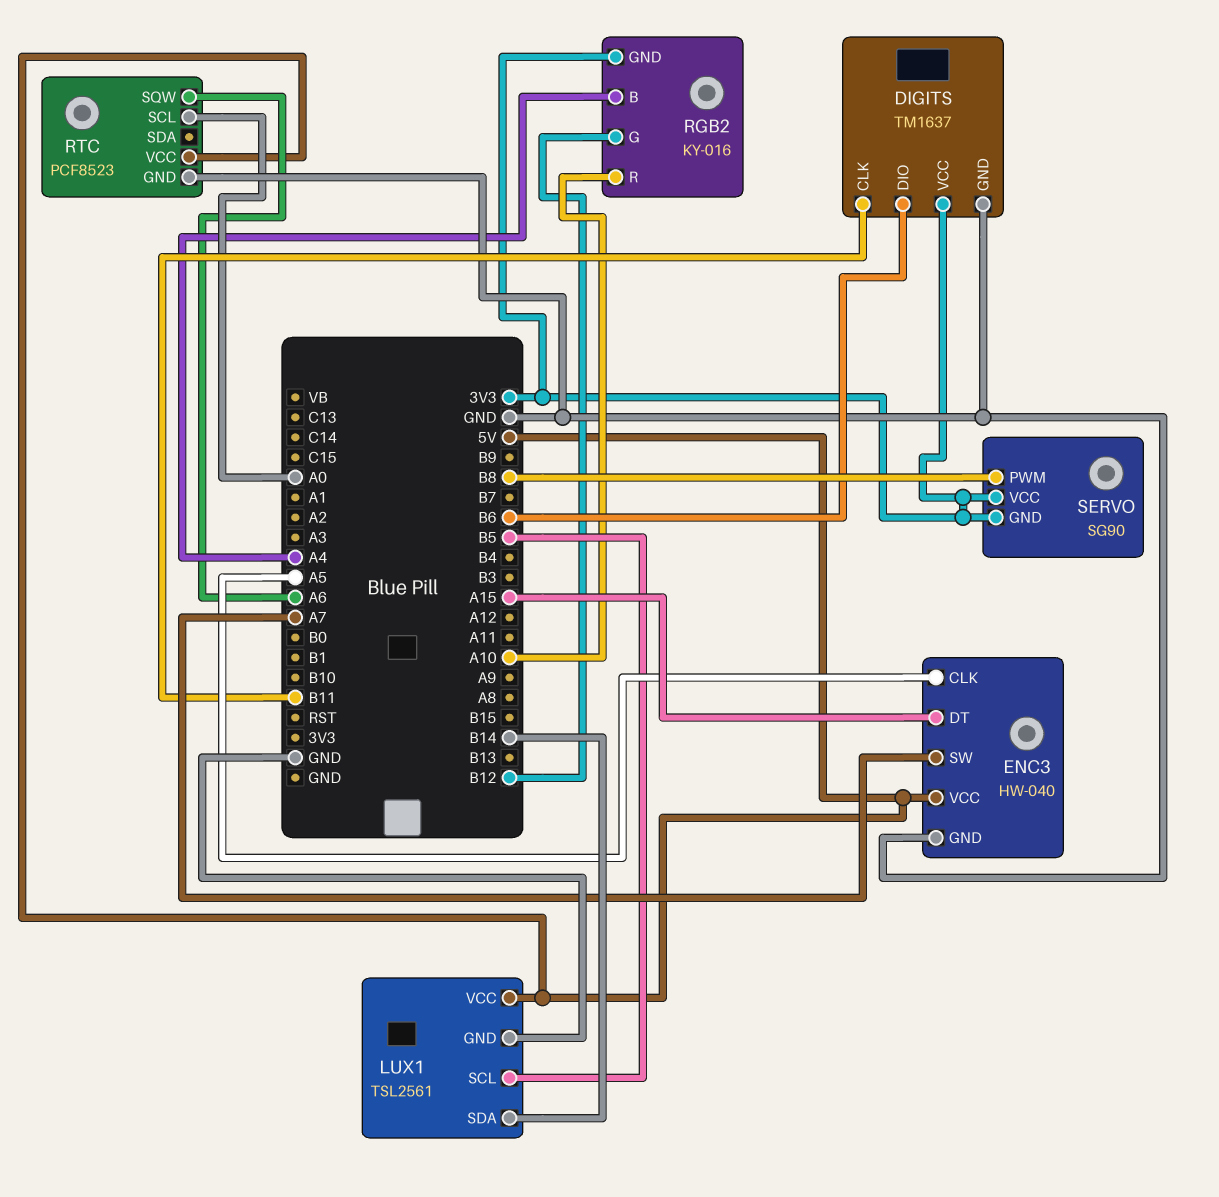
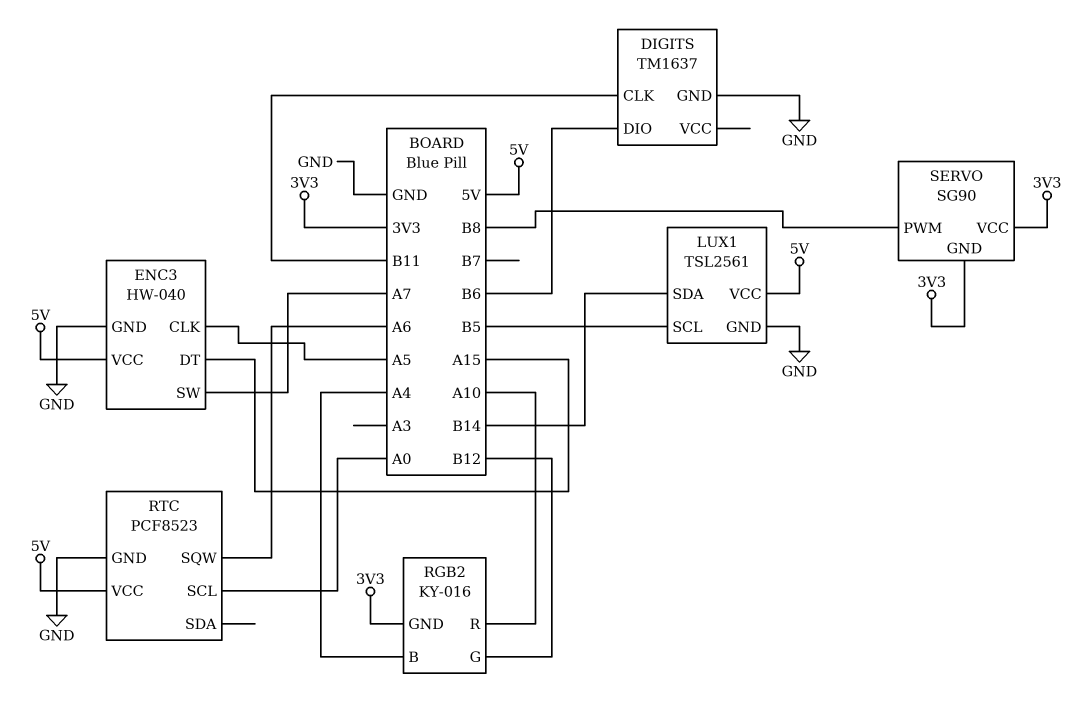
DIGITS pin VCC: 3V3 -> none

